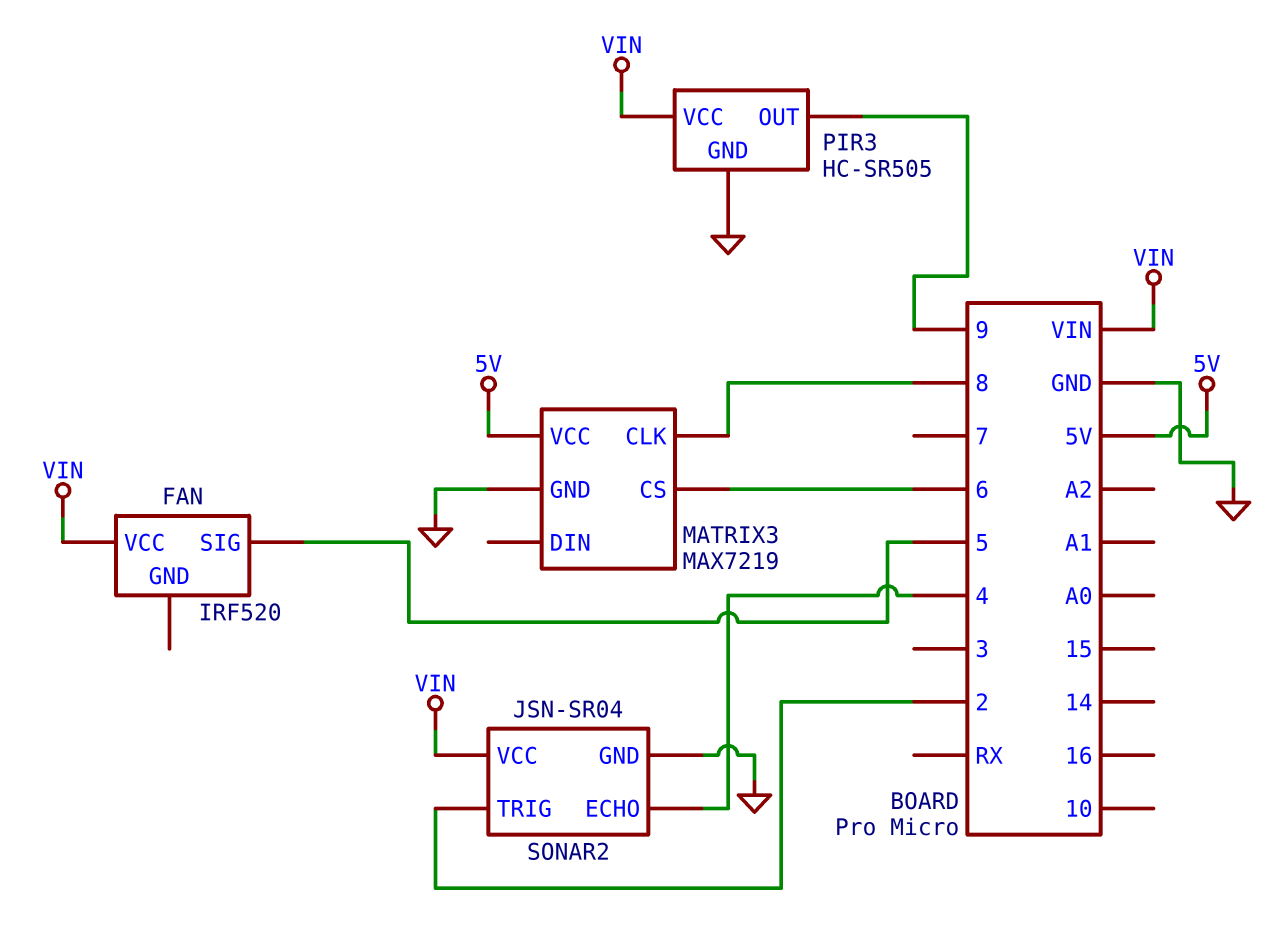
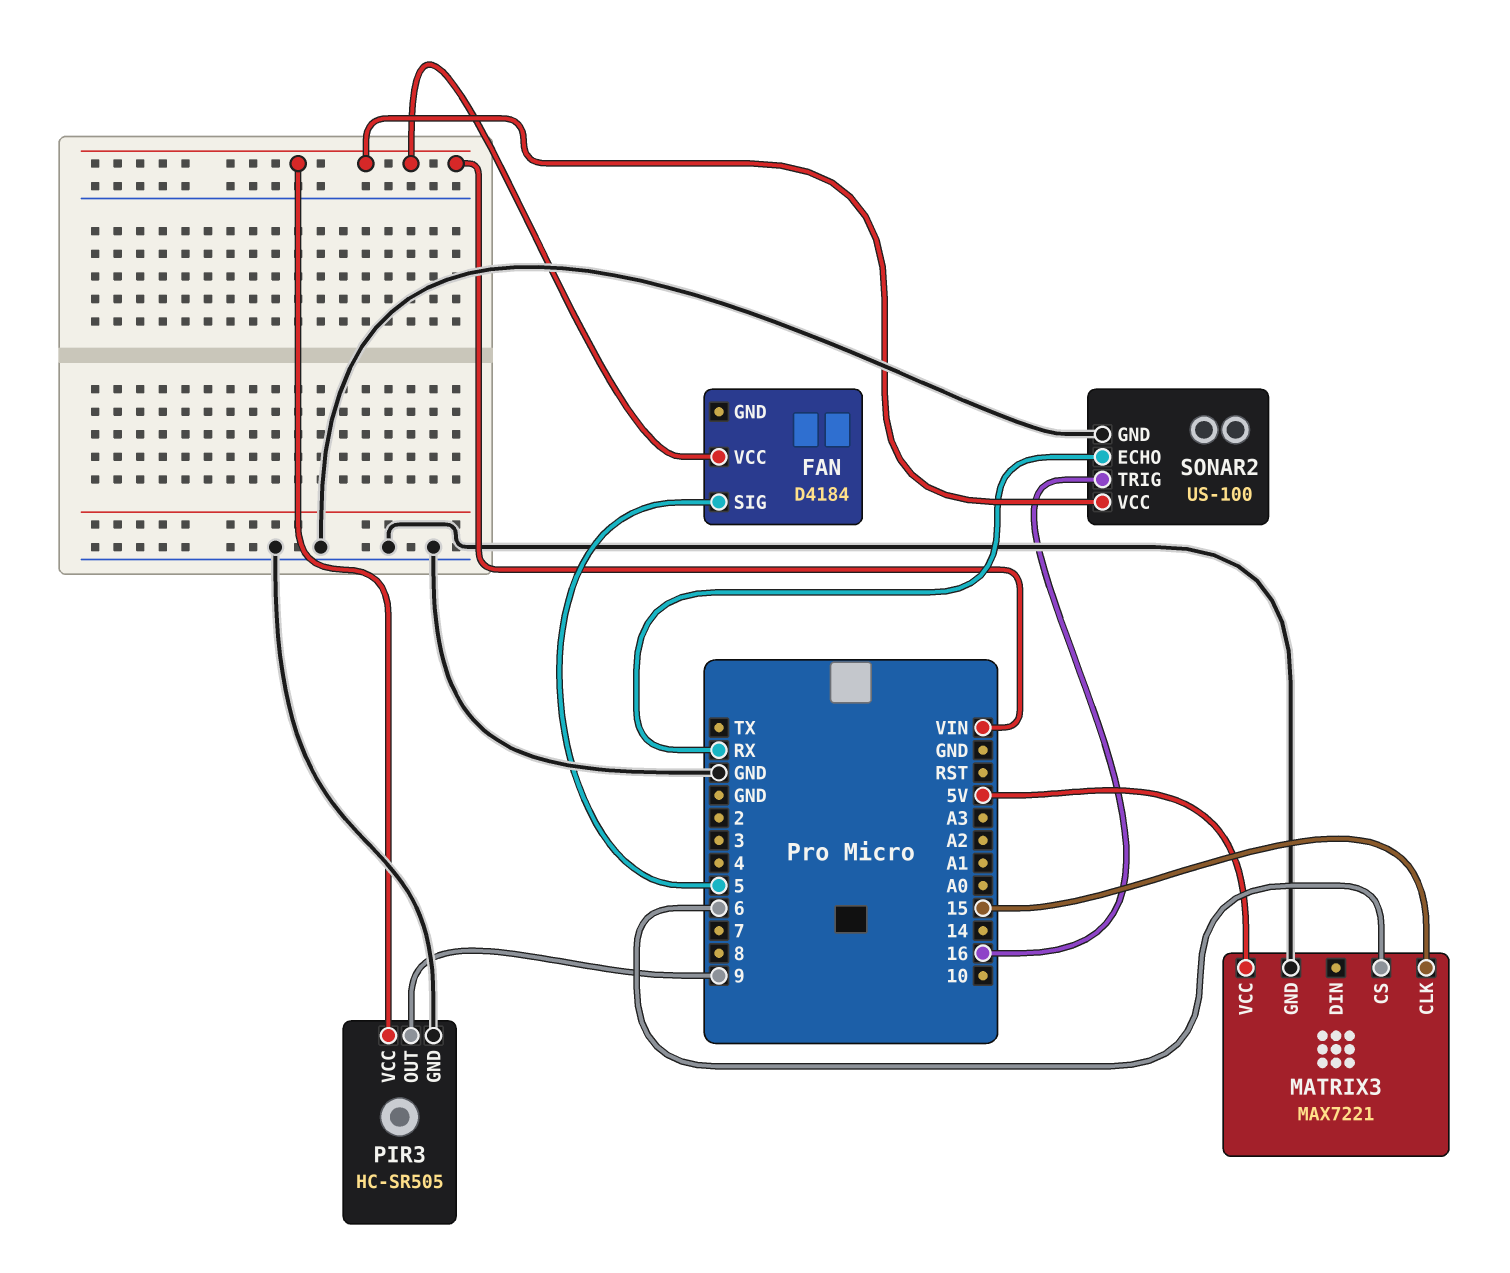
FAN: IRF520 -> D4184
MATRIX3: MAX7219 -> MAX7221
MATRIX3 pin CLK: 8 -> 15
SONAR2: JSN-SR04 -> US-100
SONAR2 pin ECHO: 4 -> RX
SONAR2 pin TRIG: 2 -> 16

